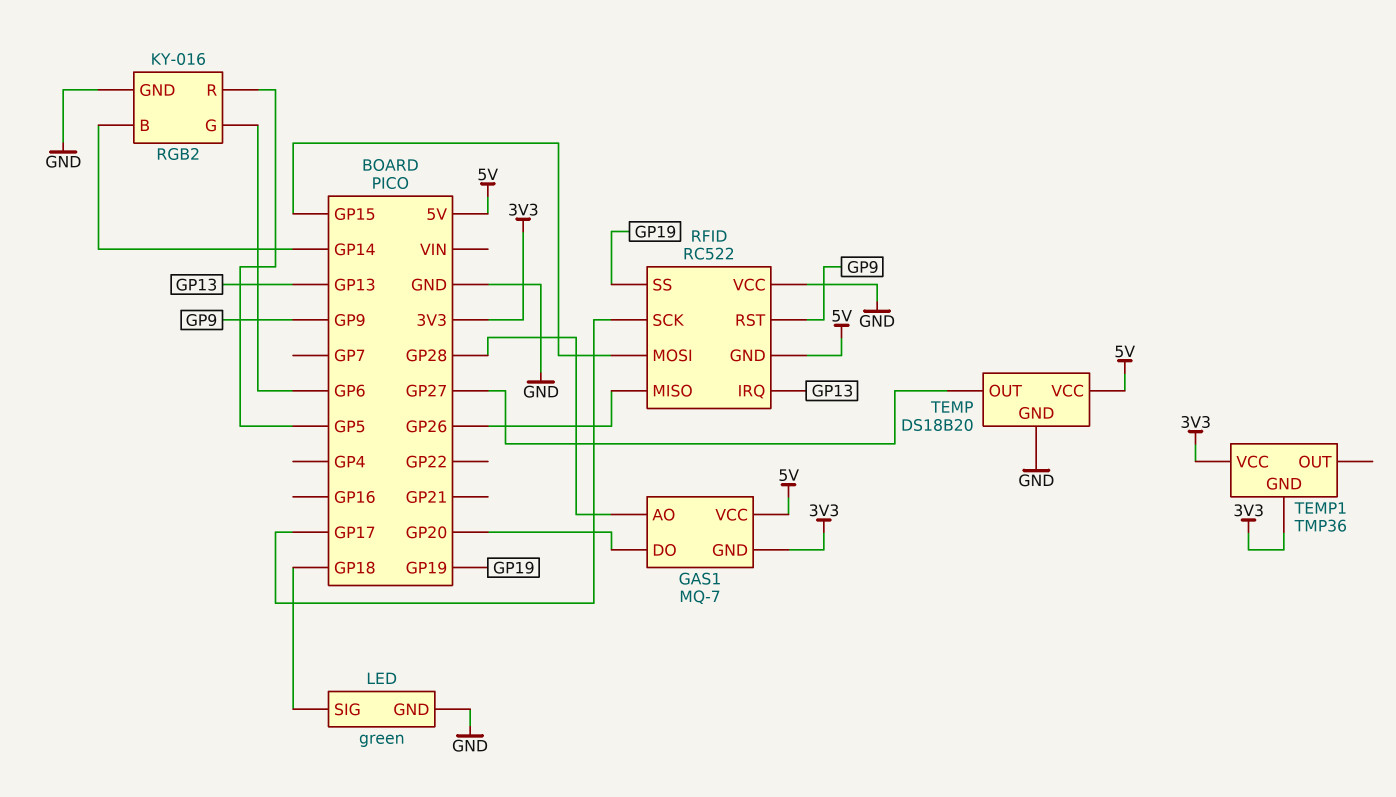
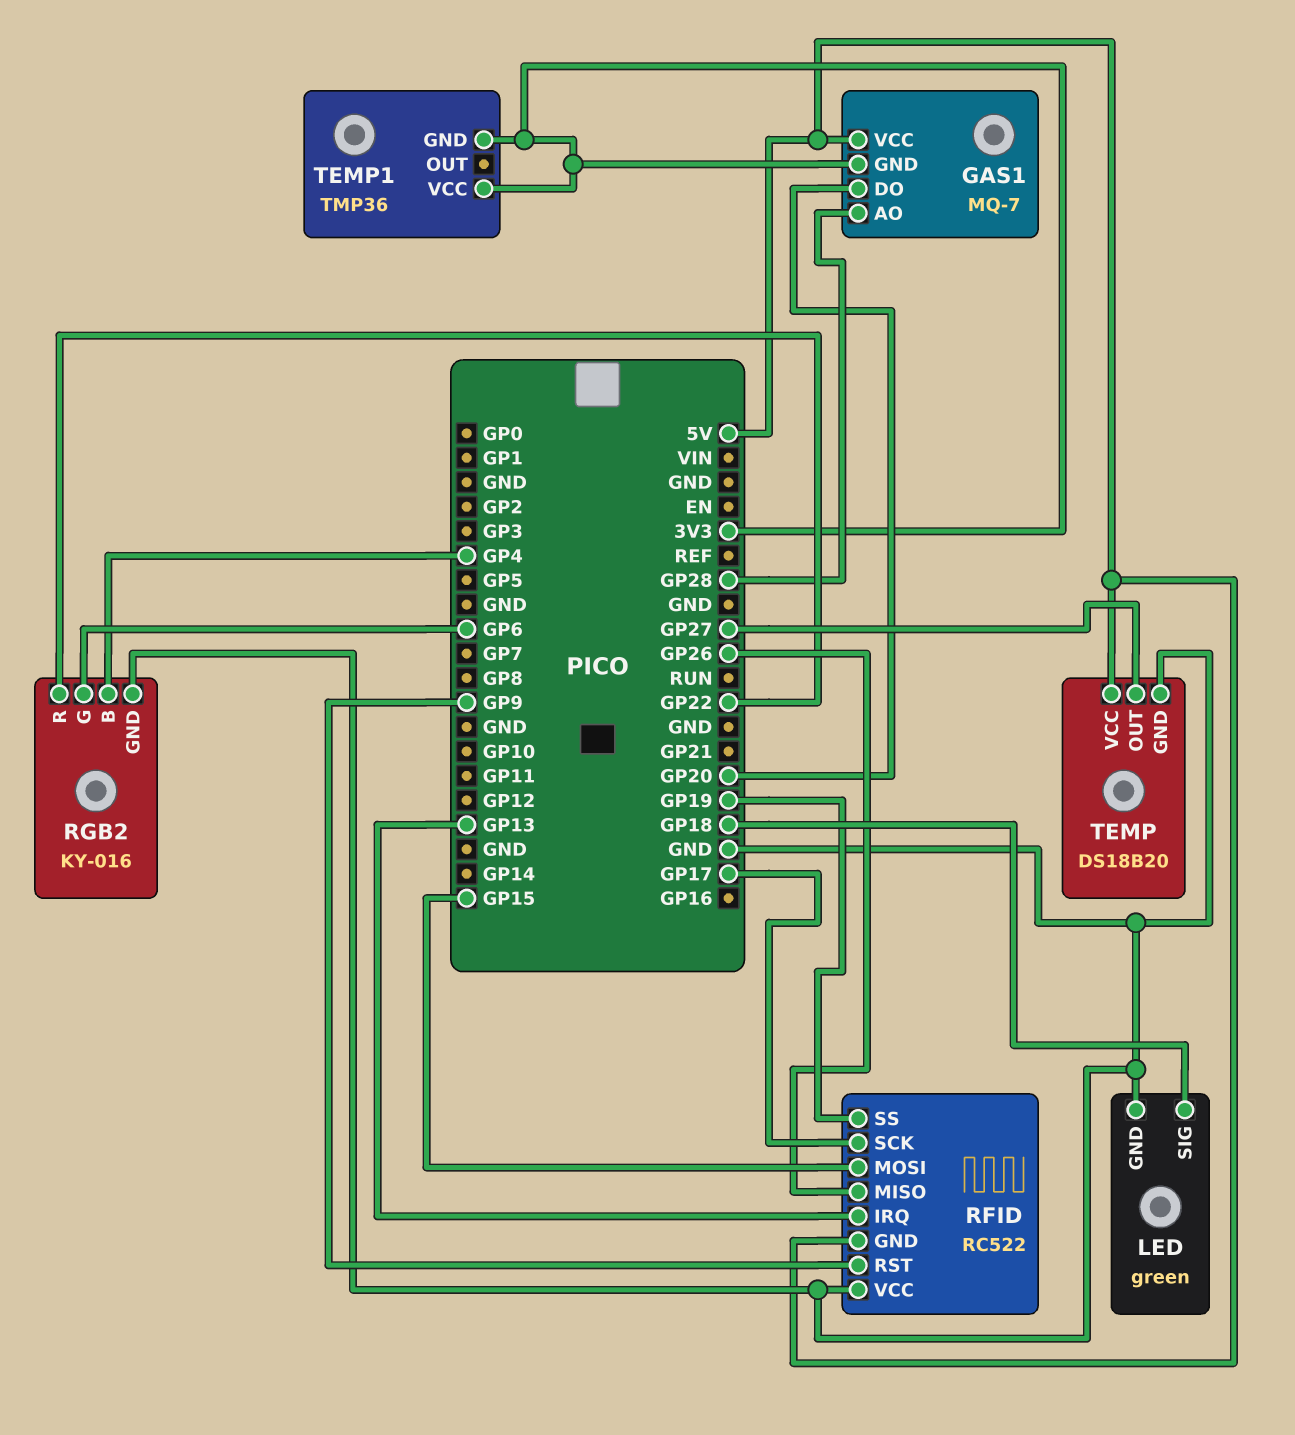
RGB2 pin B: GP14 -> GP4
RGB2 pin R: GP5 -> GP22

